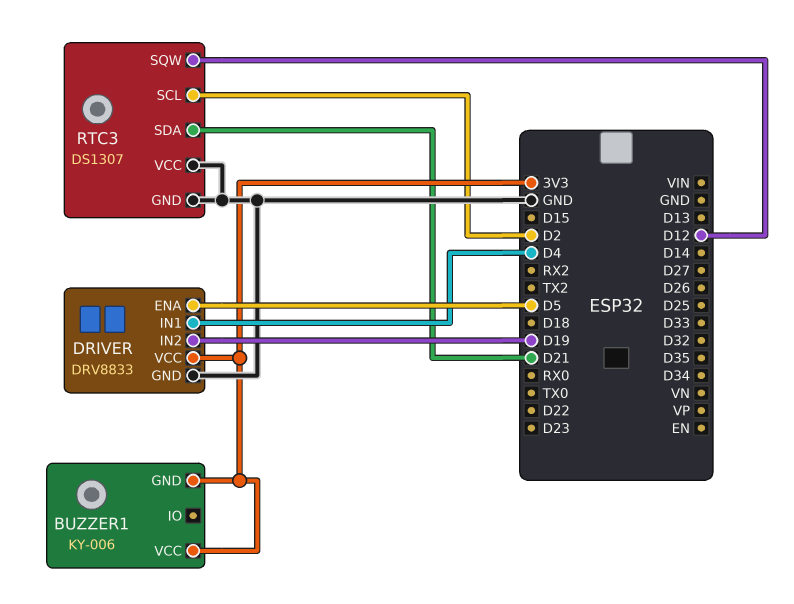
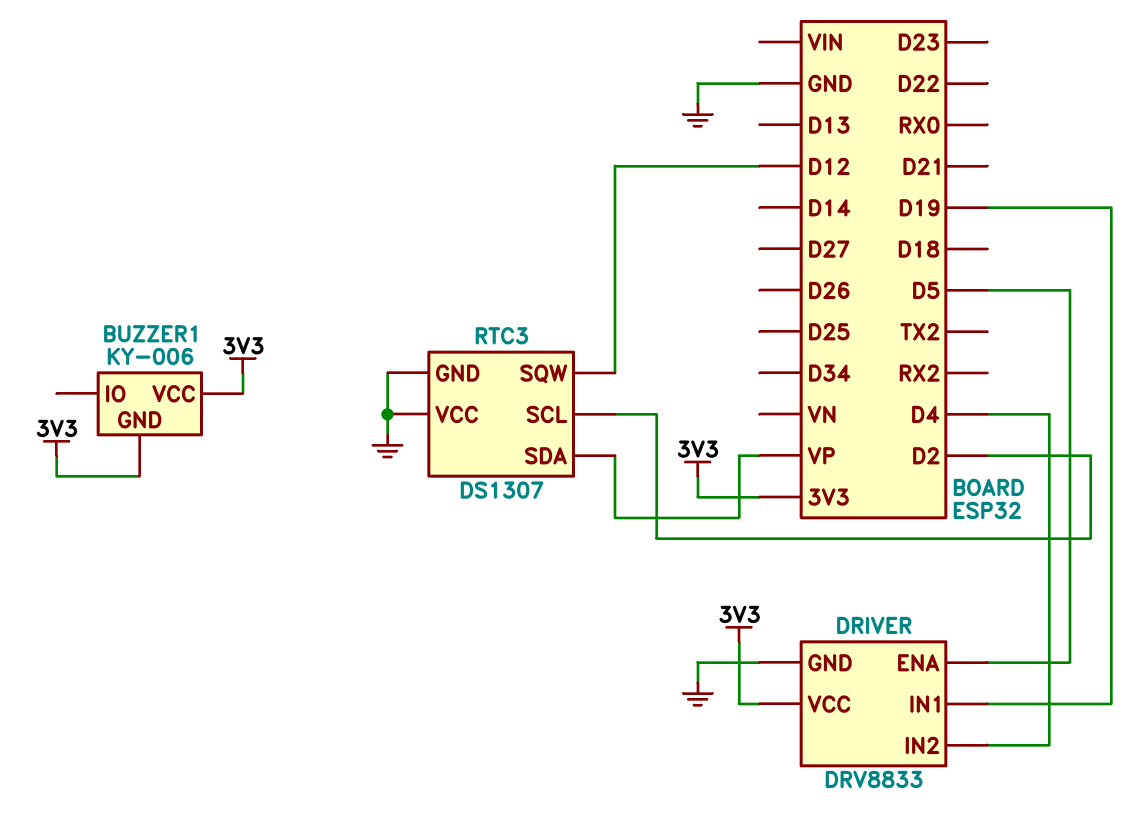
DRIVER pin IN1: D4 -> D19
DRIVER pin IN2: D19 -> D4
RTC3 pin SDA: D21 -> VP

